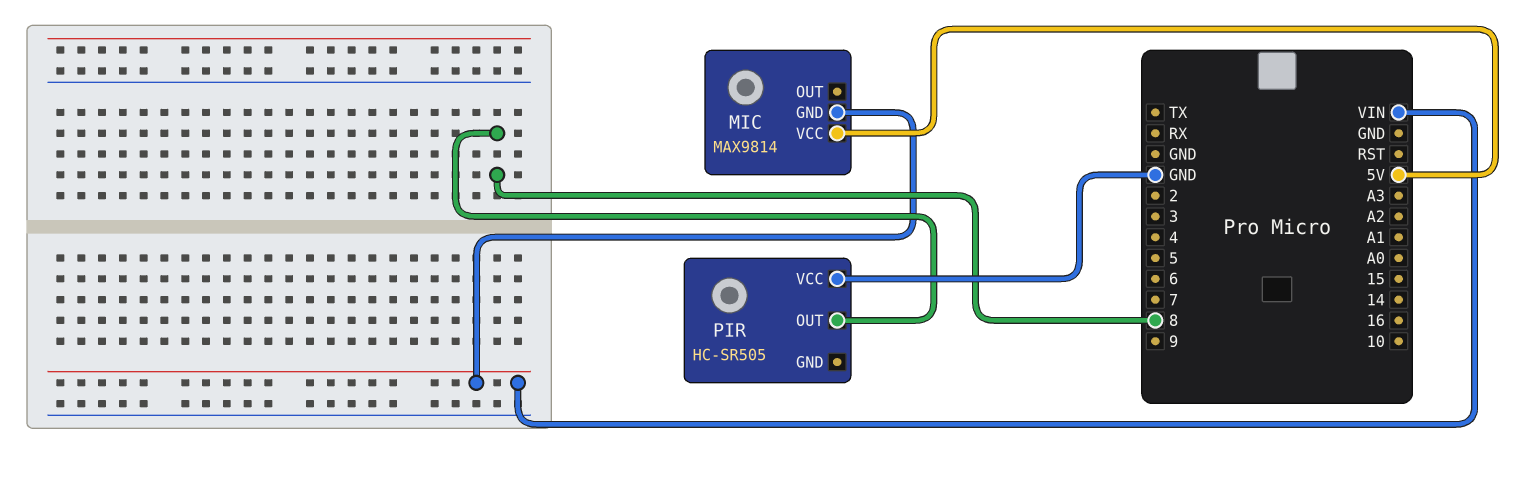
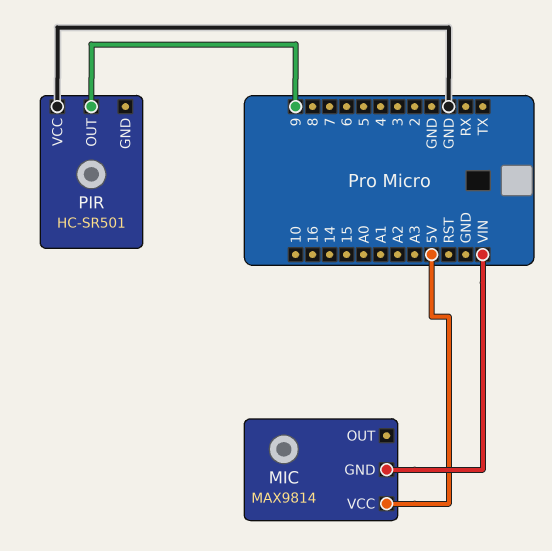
PIR: HC-SR505 -> HC-SR501
PIR pin OUT: 8 -> 9

